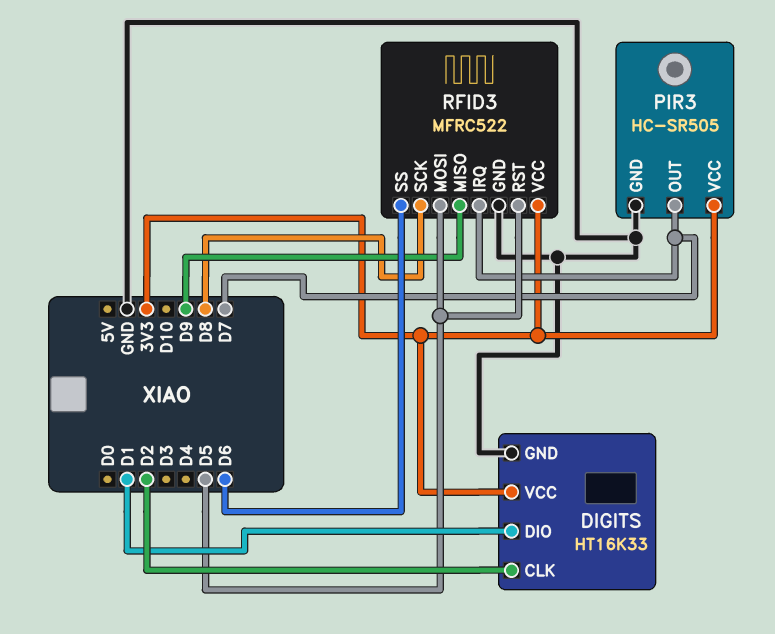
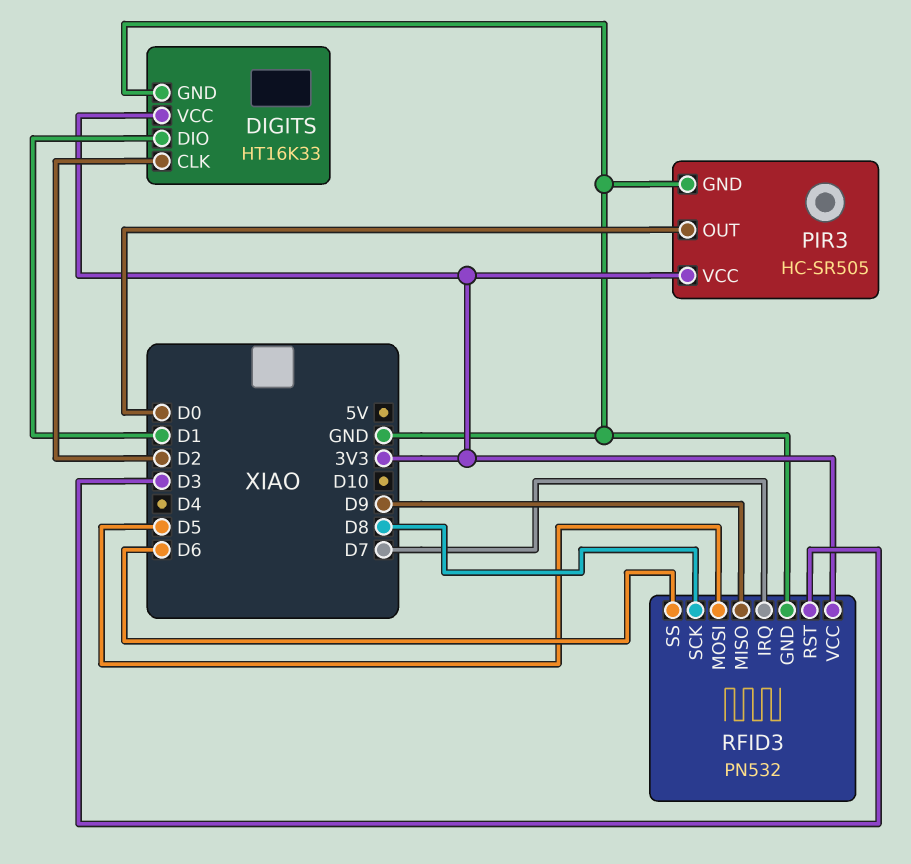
PIR3 pin OUT: D7 -> D0
RFID3: MFRC522 -> PN532
RFID3 pin RST: D5 -> D3

